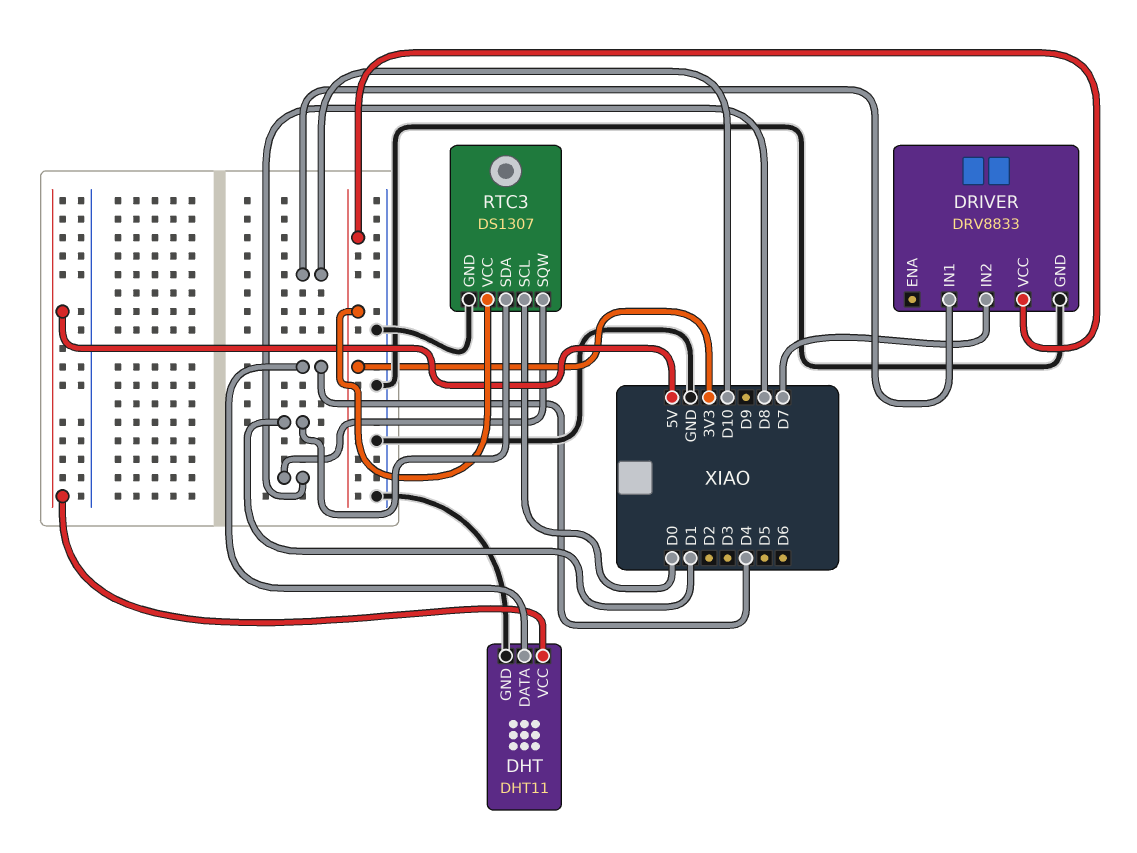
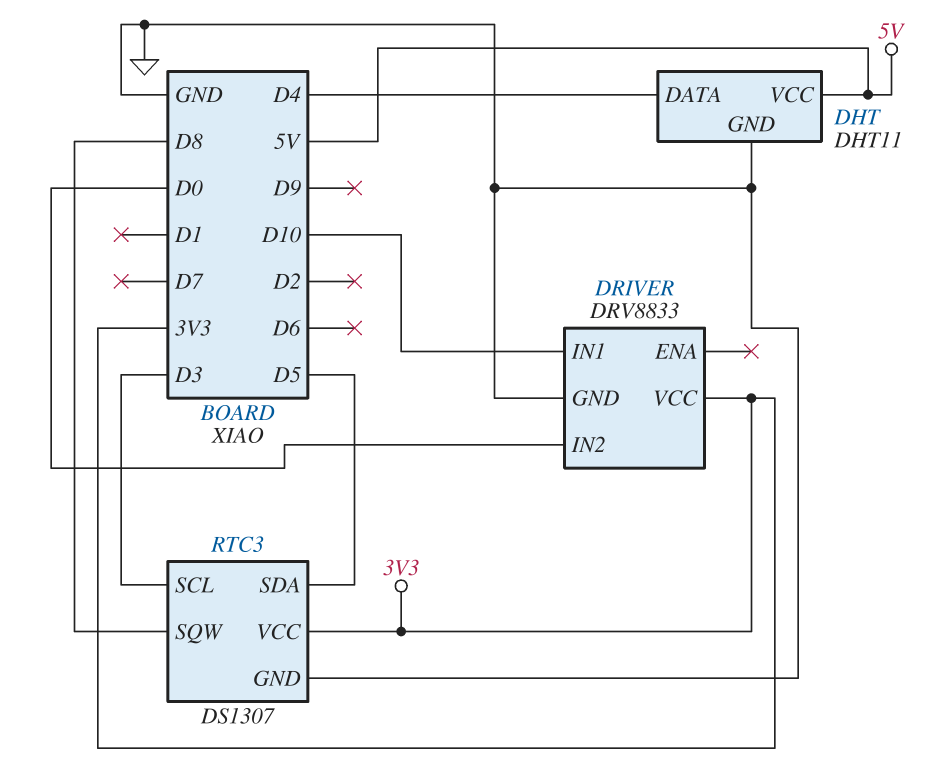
DRIVER pin IN2: D7 -> D0
RTC3 pin SCL: D0 -> D3
RTC3 pin SDA: D1 -> D5

